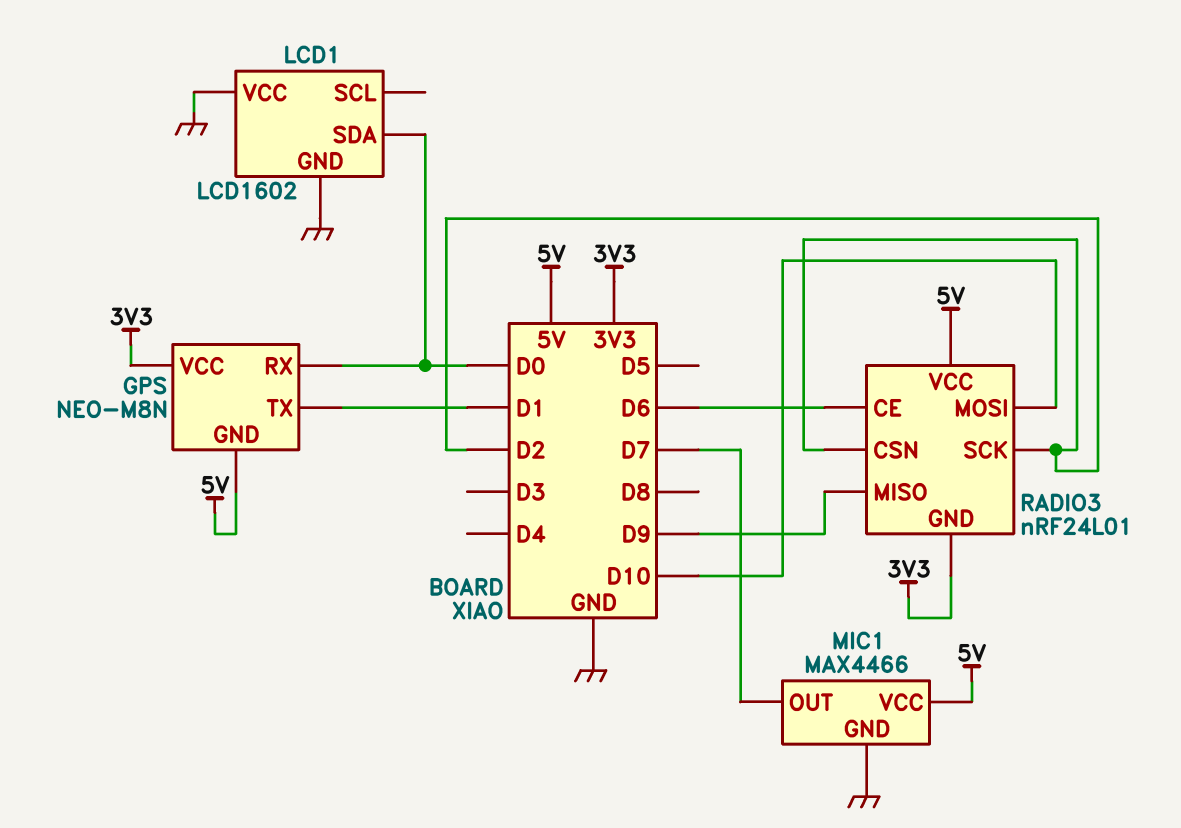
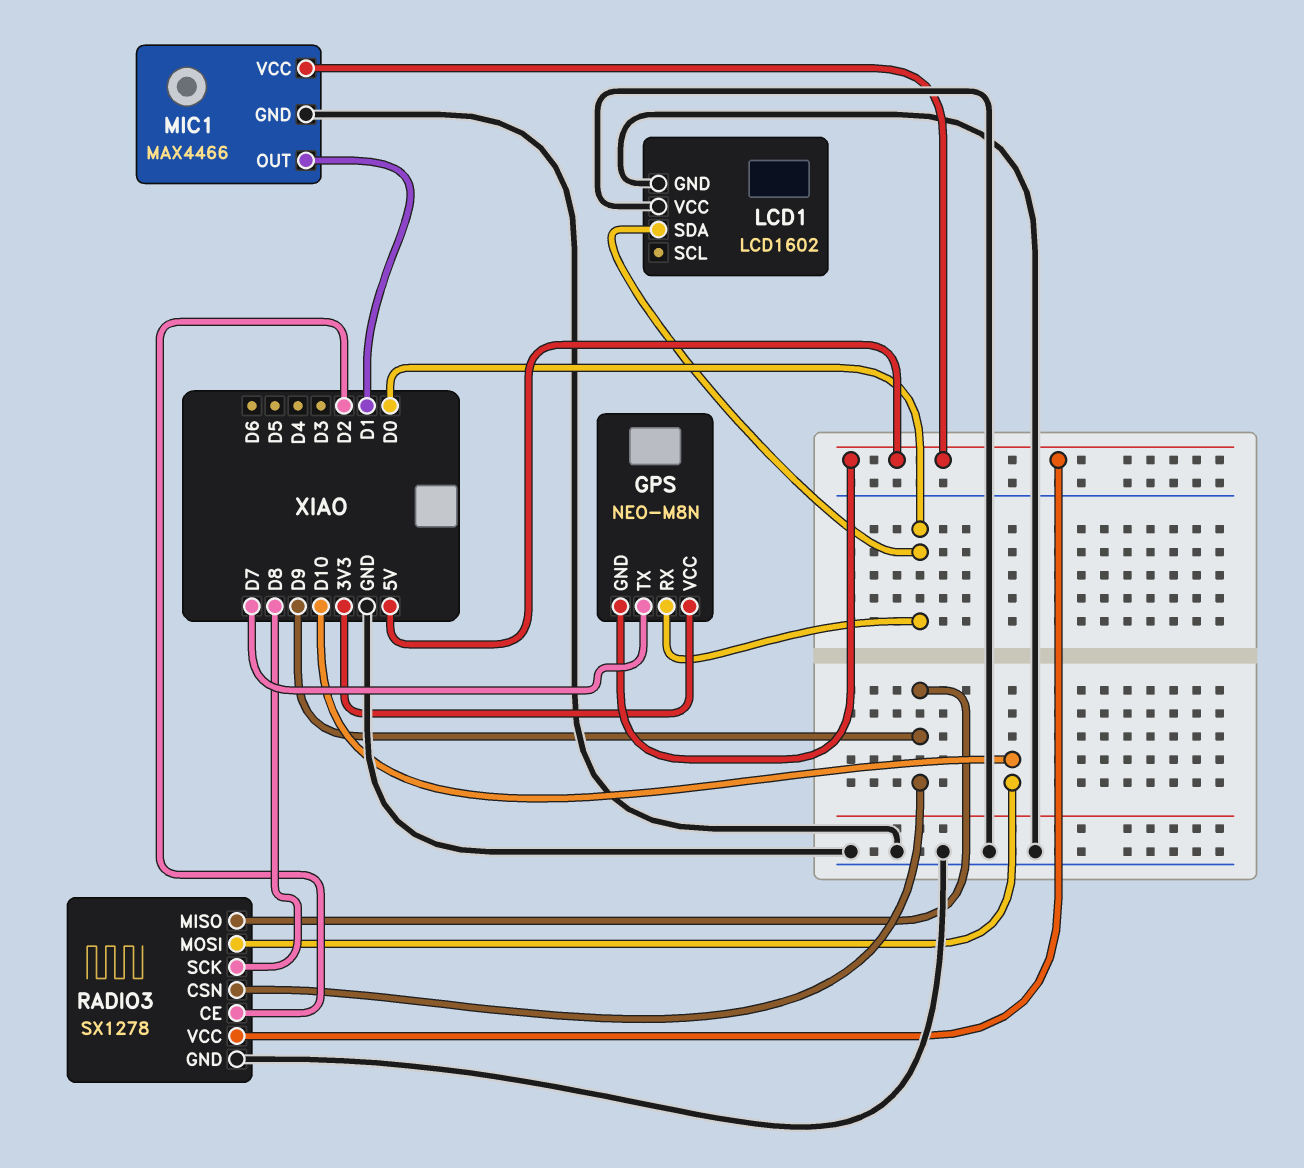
GPS pin TX: D1 -> D7
MIC1 pin OUT: D7 -> D1
RADIO3: nRF24L01 -> SX1278
RADIO3 pin CE: D6 -> D2
RADIO3 pin CSN: D2 -> D9
RADIO3 pin GND: 3V3 -> GND
RADIO3 pin SCK: D2 -> D8

